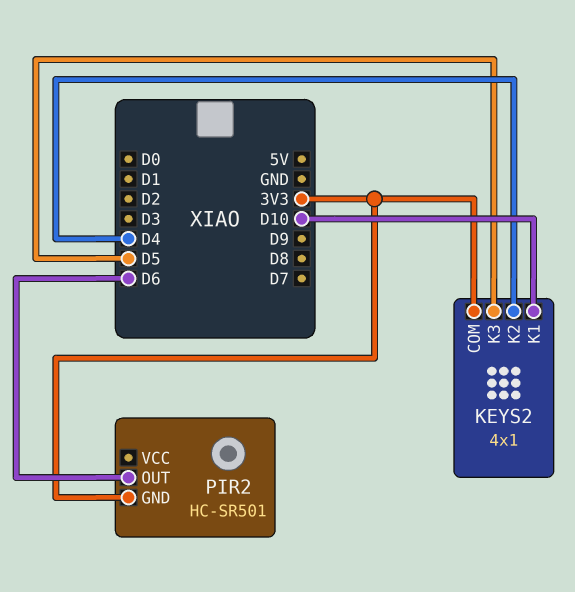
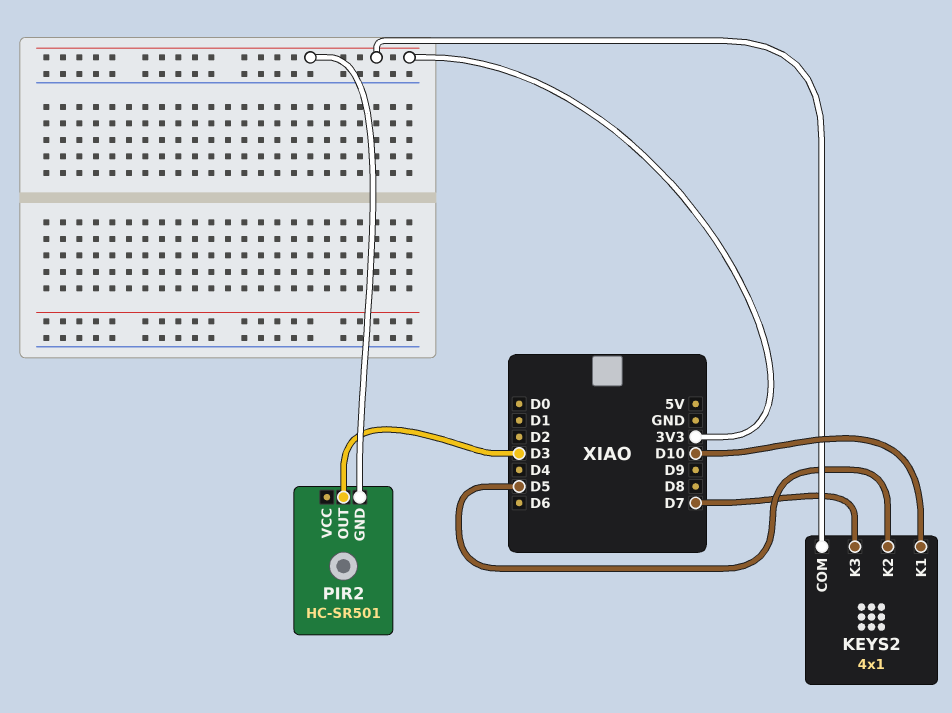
KEYS2 pin K2: D4 -> D5
KEYS2 pin K3: D5 -> D7
PIR2 pin OUT: D6 -> D3

